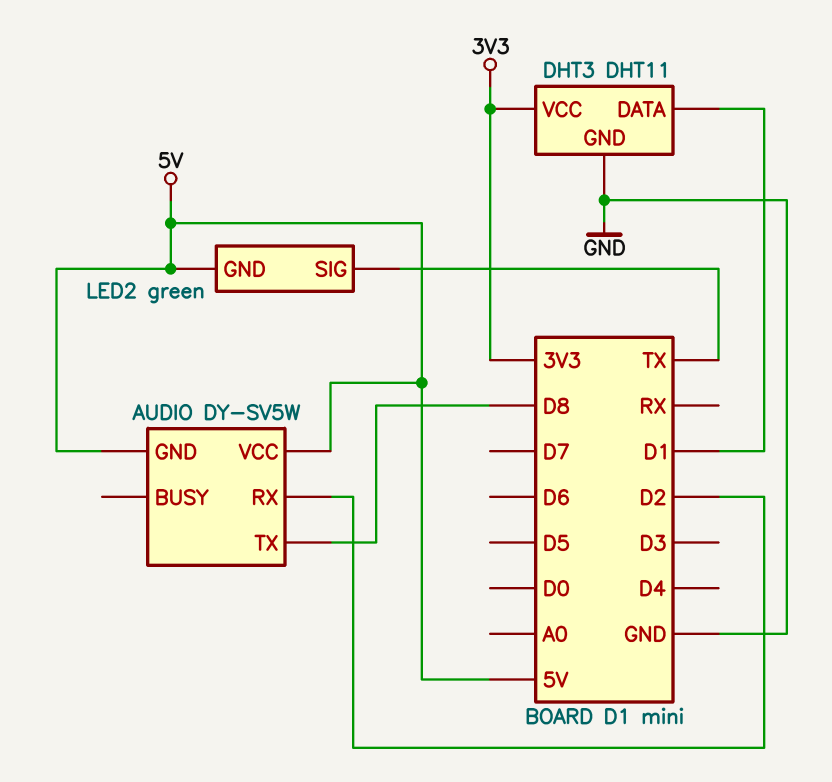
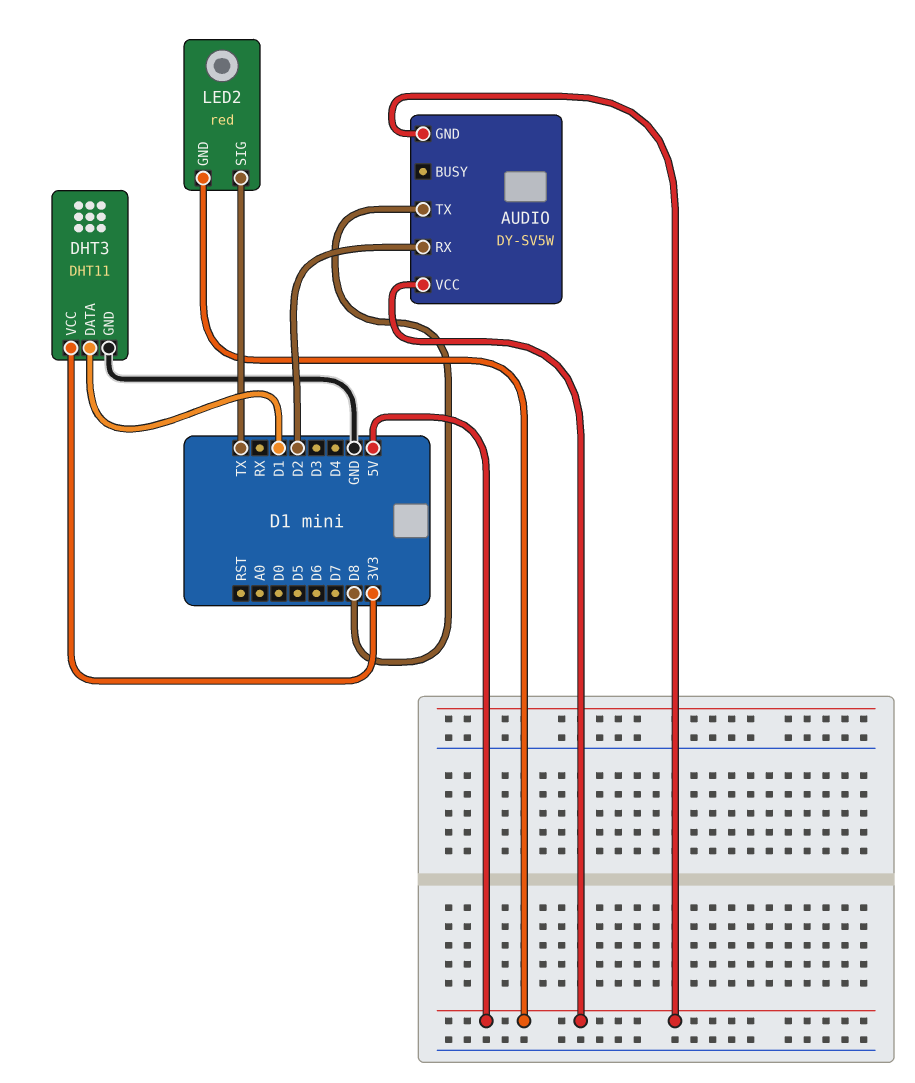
LED2: green -> red

